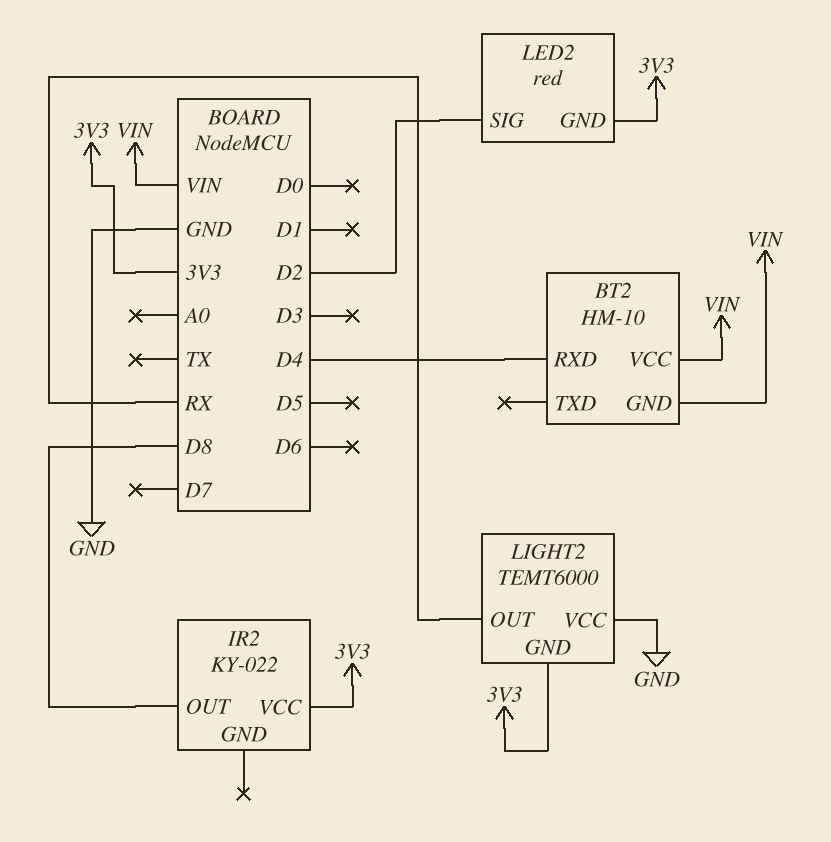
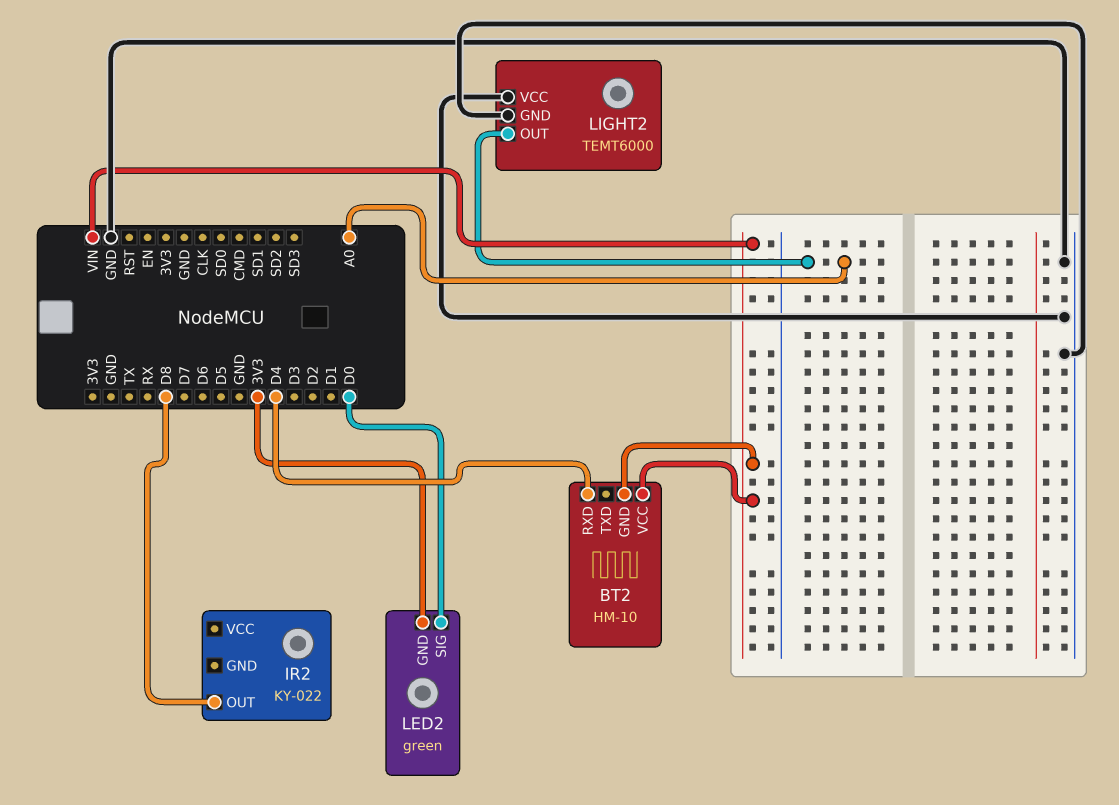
IR2 pin VCC: 3V3 -> none
LED2: red -> green
LED2 pin SIG: D2 -> D0
LIGHT2 pin GND: 3V3 -> GND
LIGHT2 pin OUT: RX -> A0

